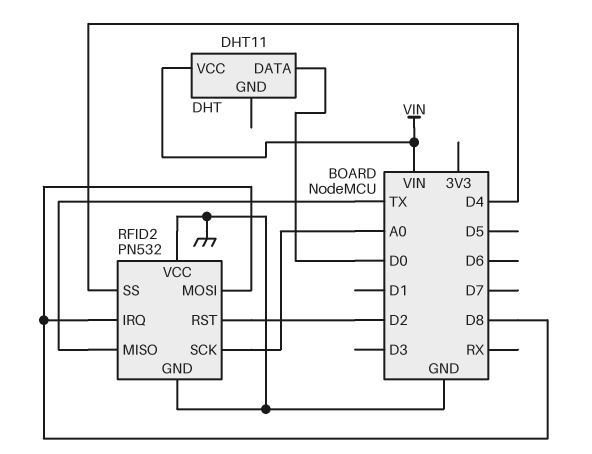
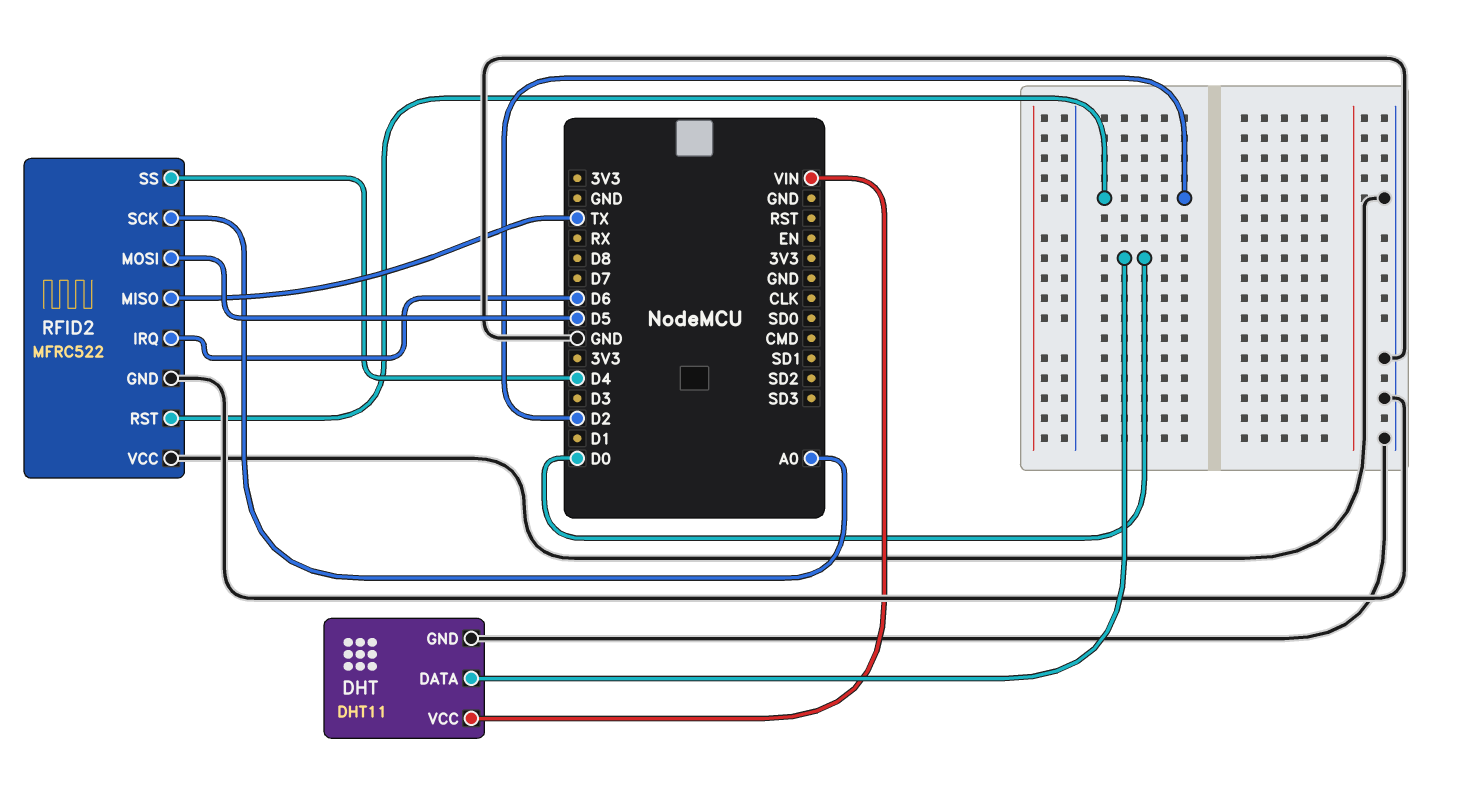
DHT pin GND: none -> GND
RFID2: PN532 -> MFRC522
RFID2 pin IRQ: D8 -> D6
RFID2 pin MOSI: D8 -> D5

